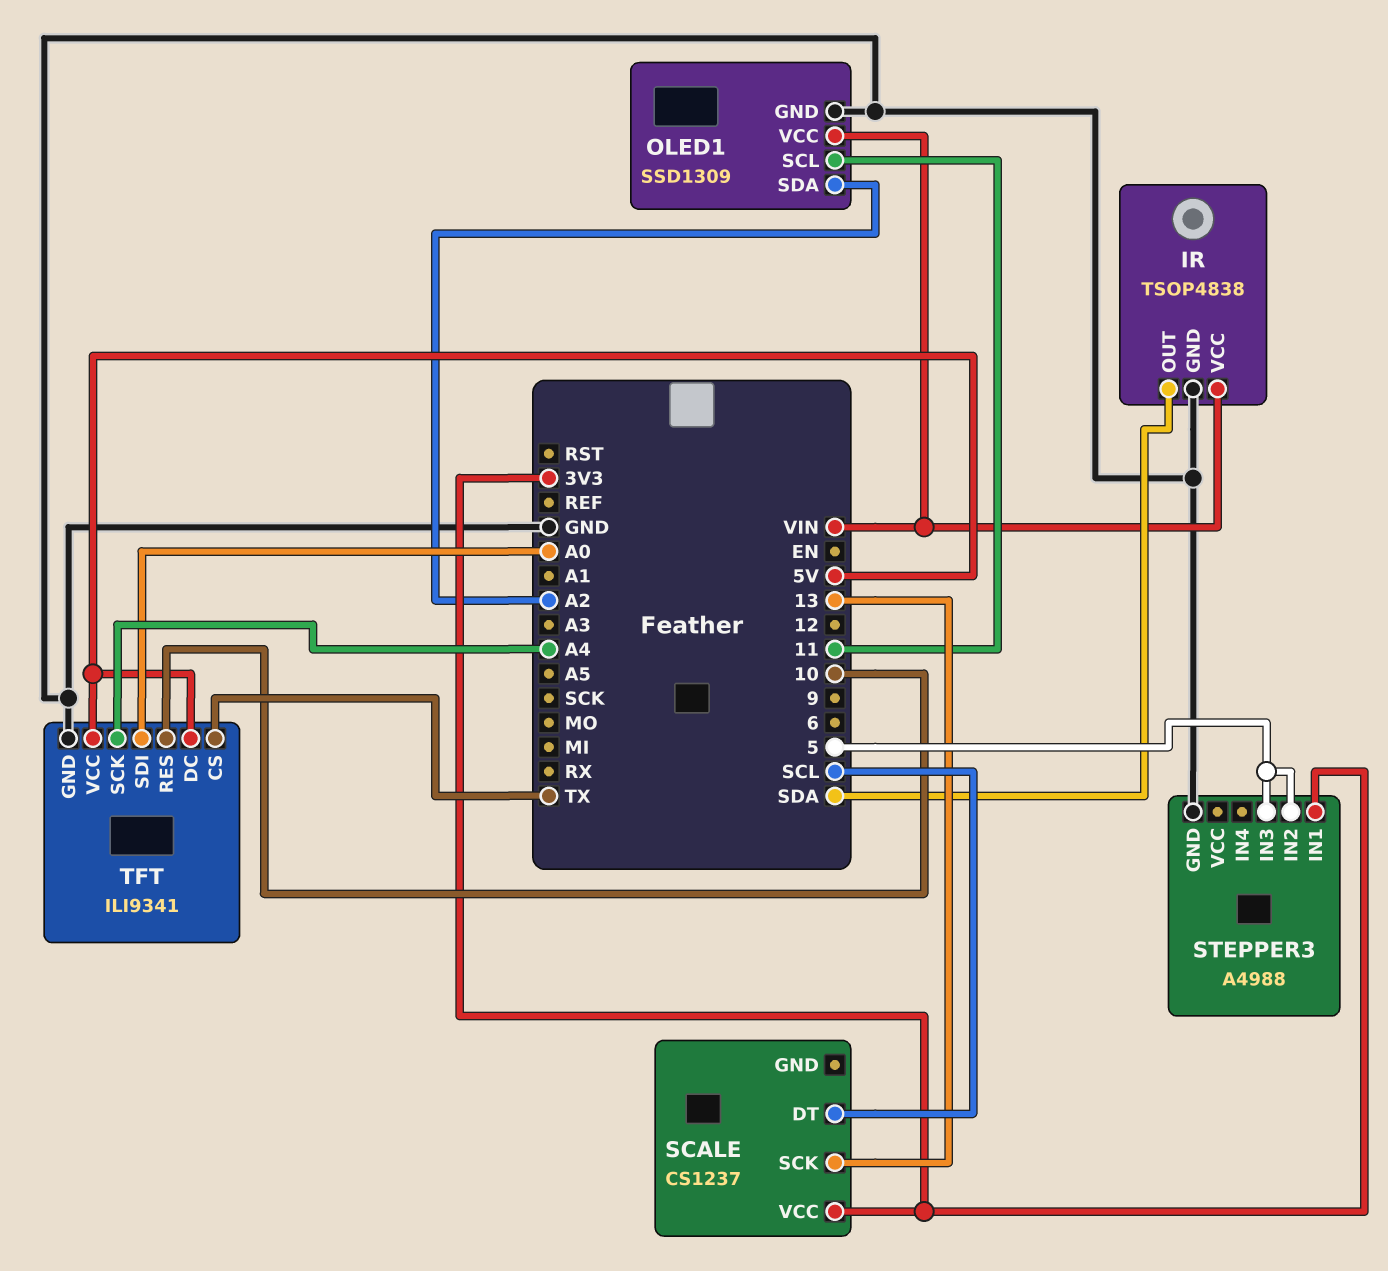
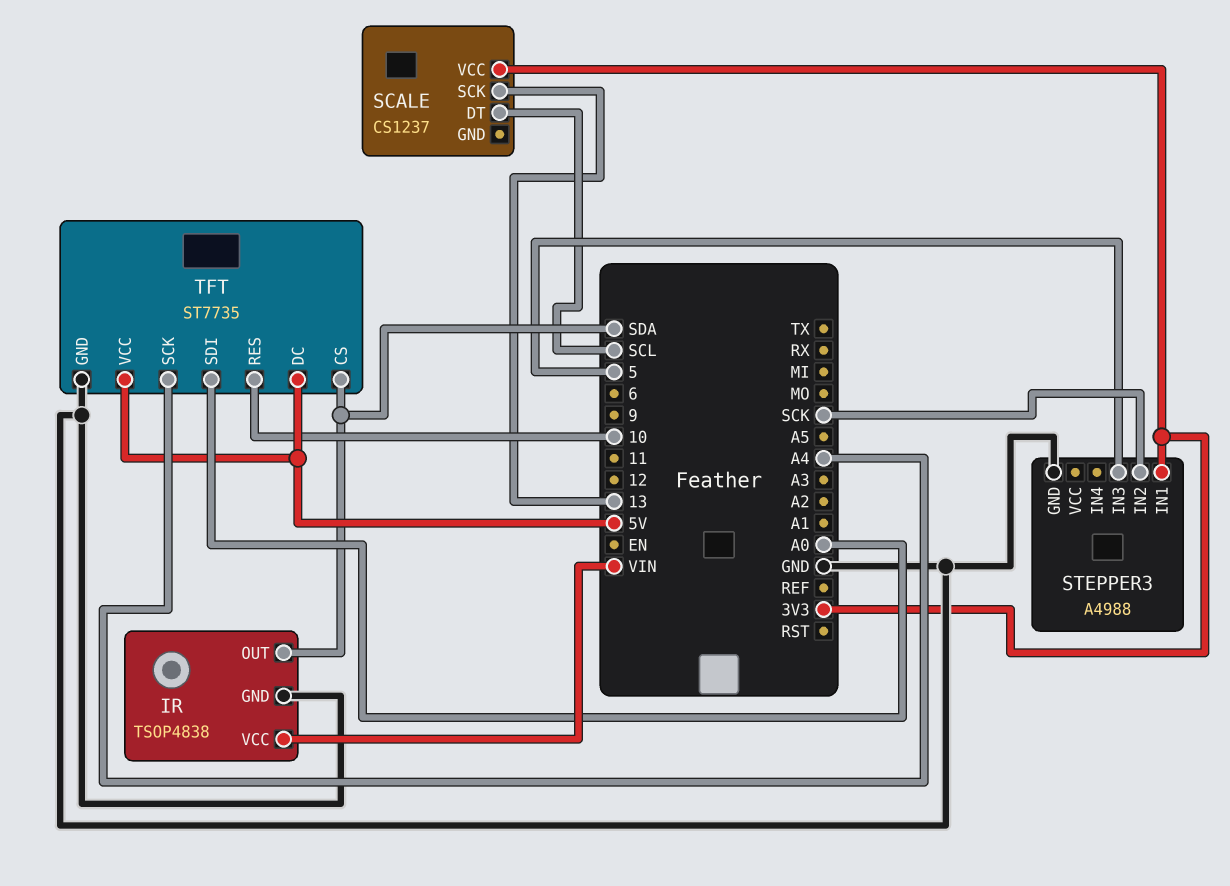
OLED1: SSD1309 -> none
OLED1 pin GND: GND -> none
OLED1 pin SCL: 11 -> none
OLED1 pin SDA: A2 -> none
OLED1 pin VCC: VIN -> none
STEPPER3 pin IN2: 5 -> SCK
TFT: ILI9341 -> ST7735
TFT pin CS: TX -> SDA

